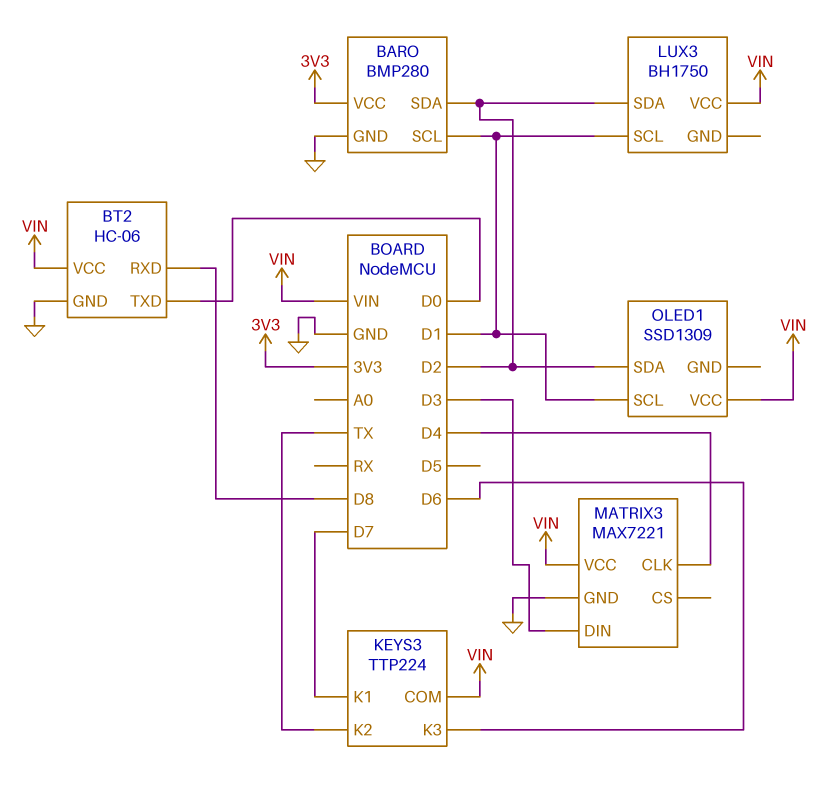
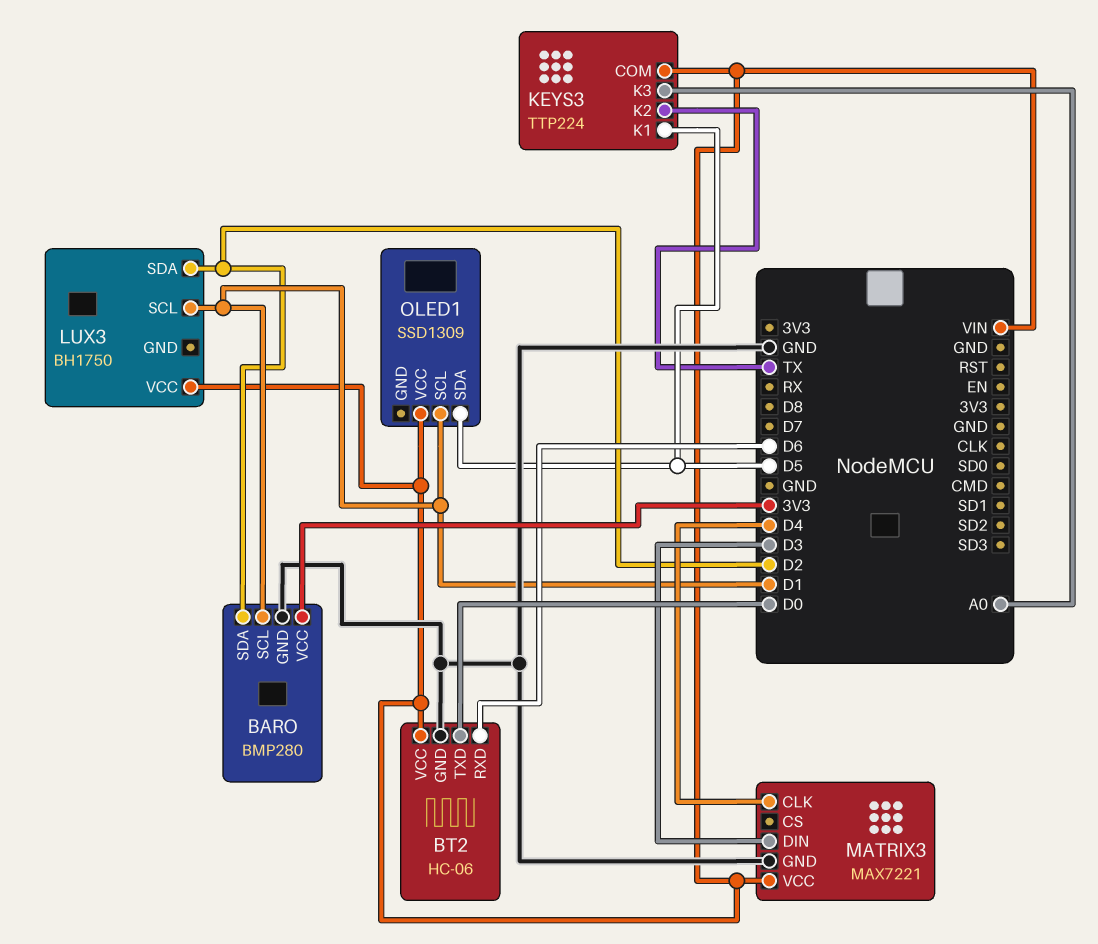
BT2 pin RXD: D8 -> D6
KEYS3 pin K1: D7 -> D5
KEYS3 pin K3: D6 -> A0
OLED1 pin SDA: D2 -> D5

